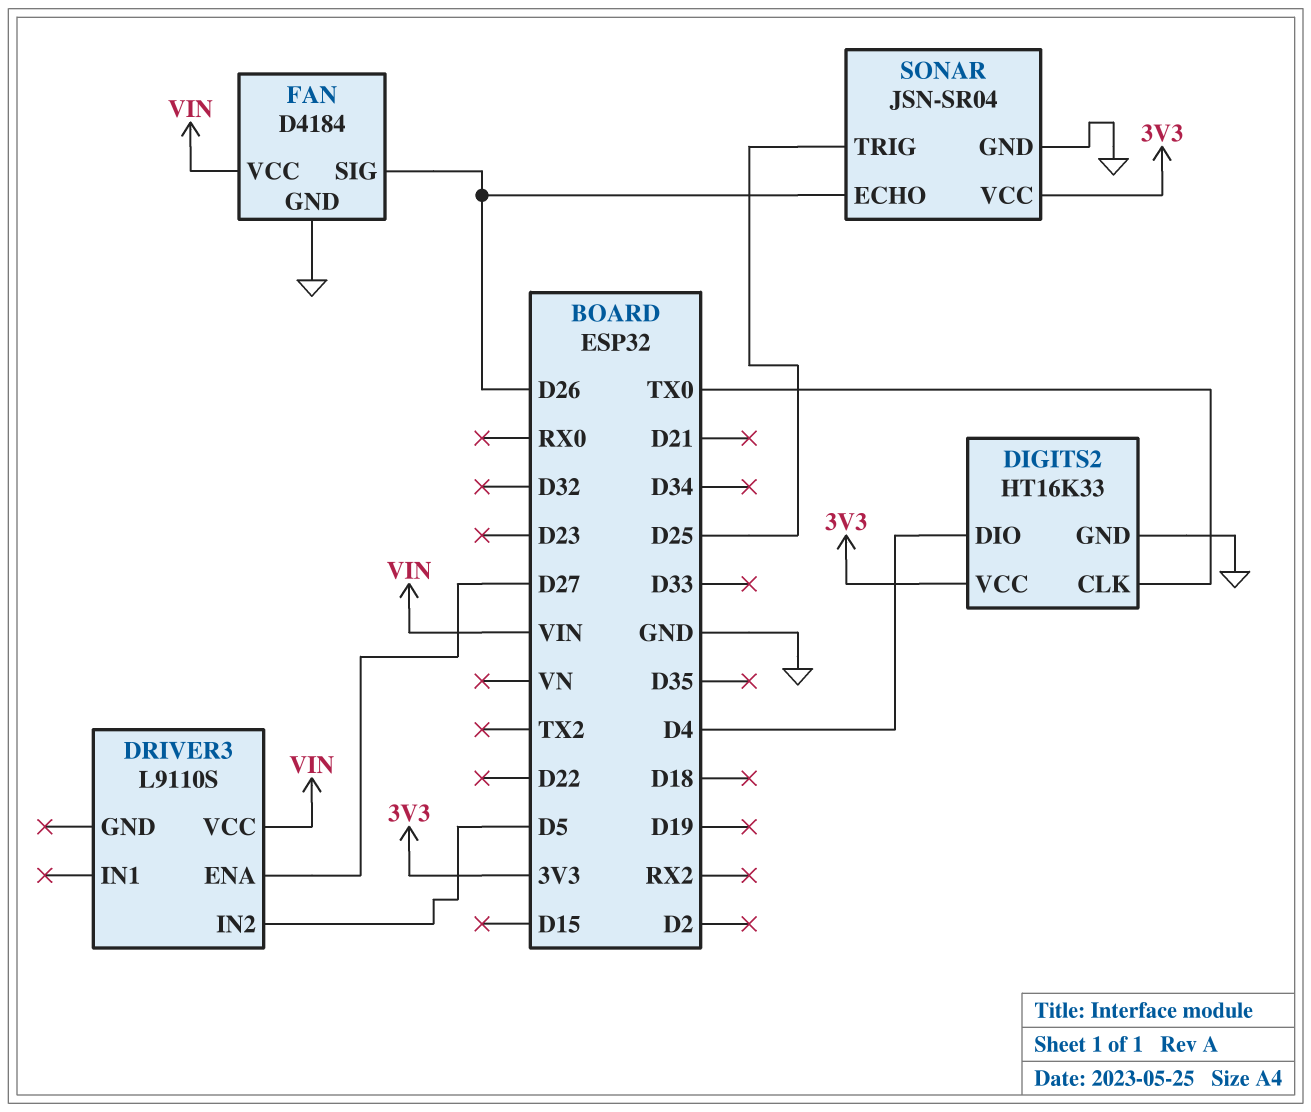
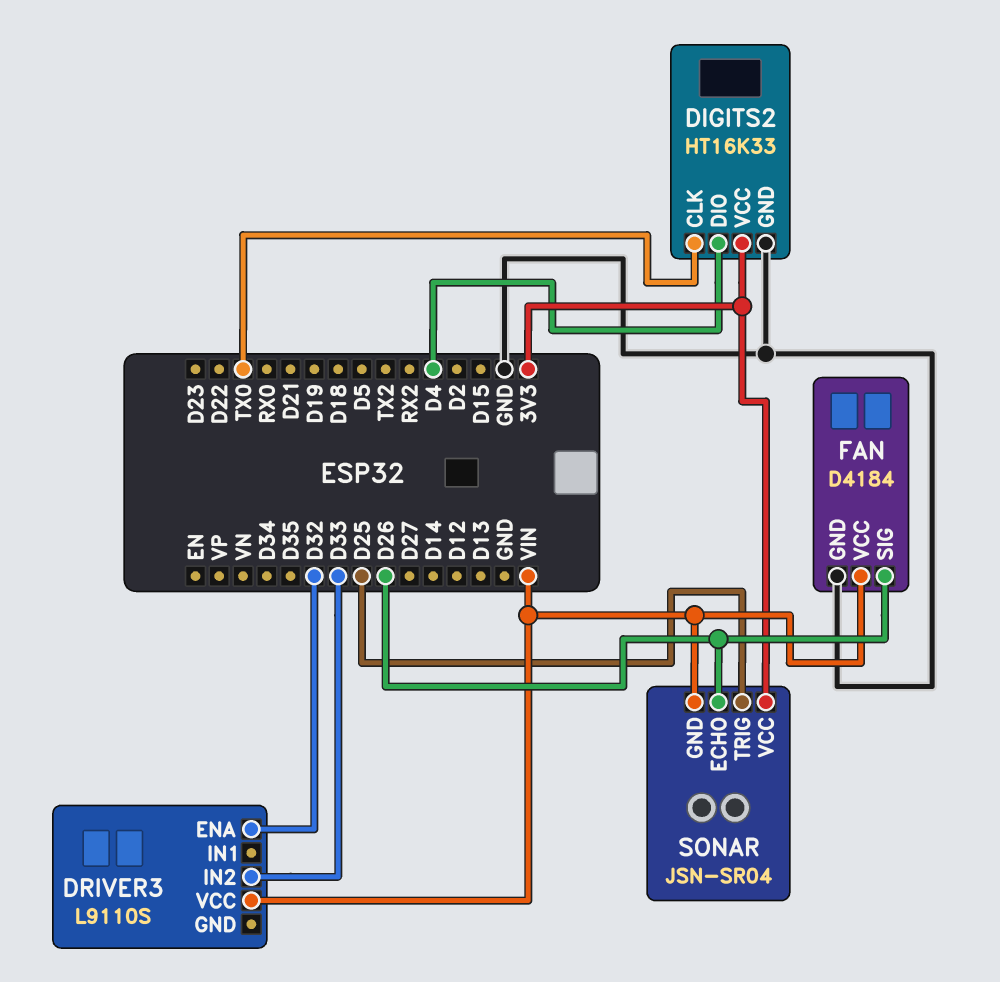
DRIVER3 pin ENA: D27 -> D32
DRIVER3 pin IN2: D5 -> D33
SONAR pin GND: GND -> VIN

